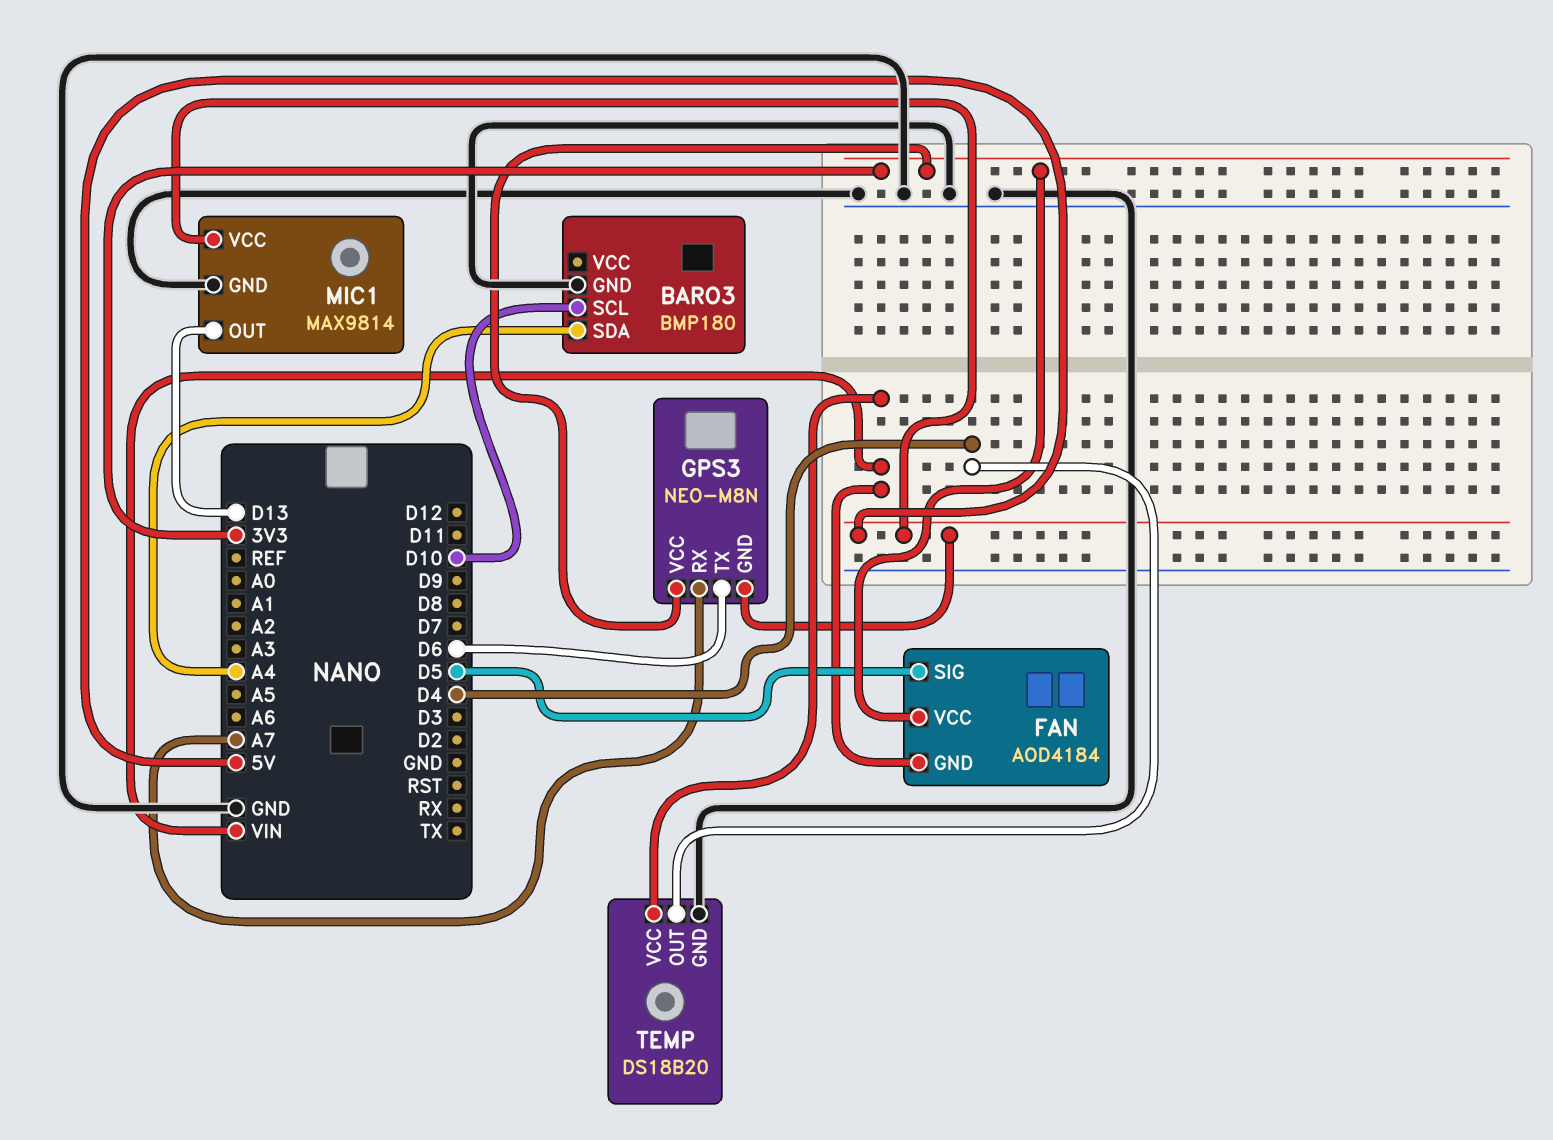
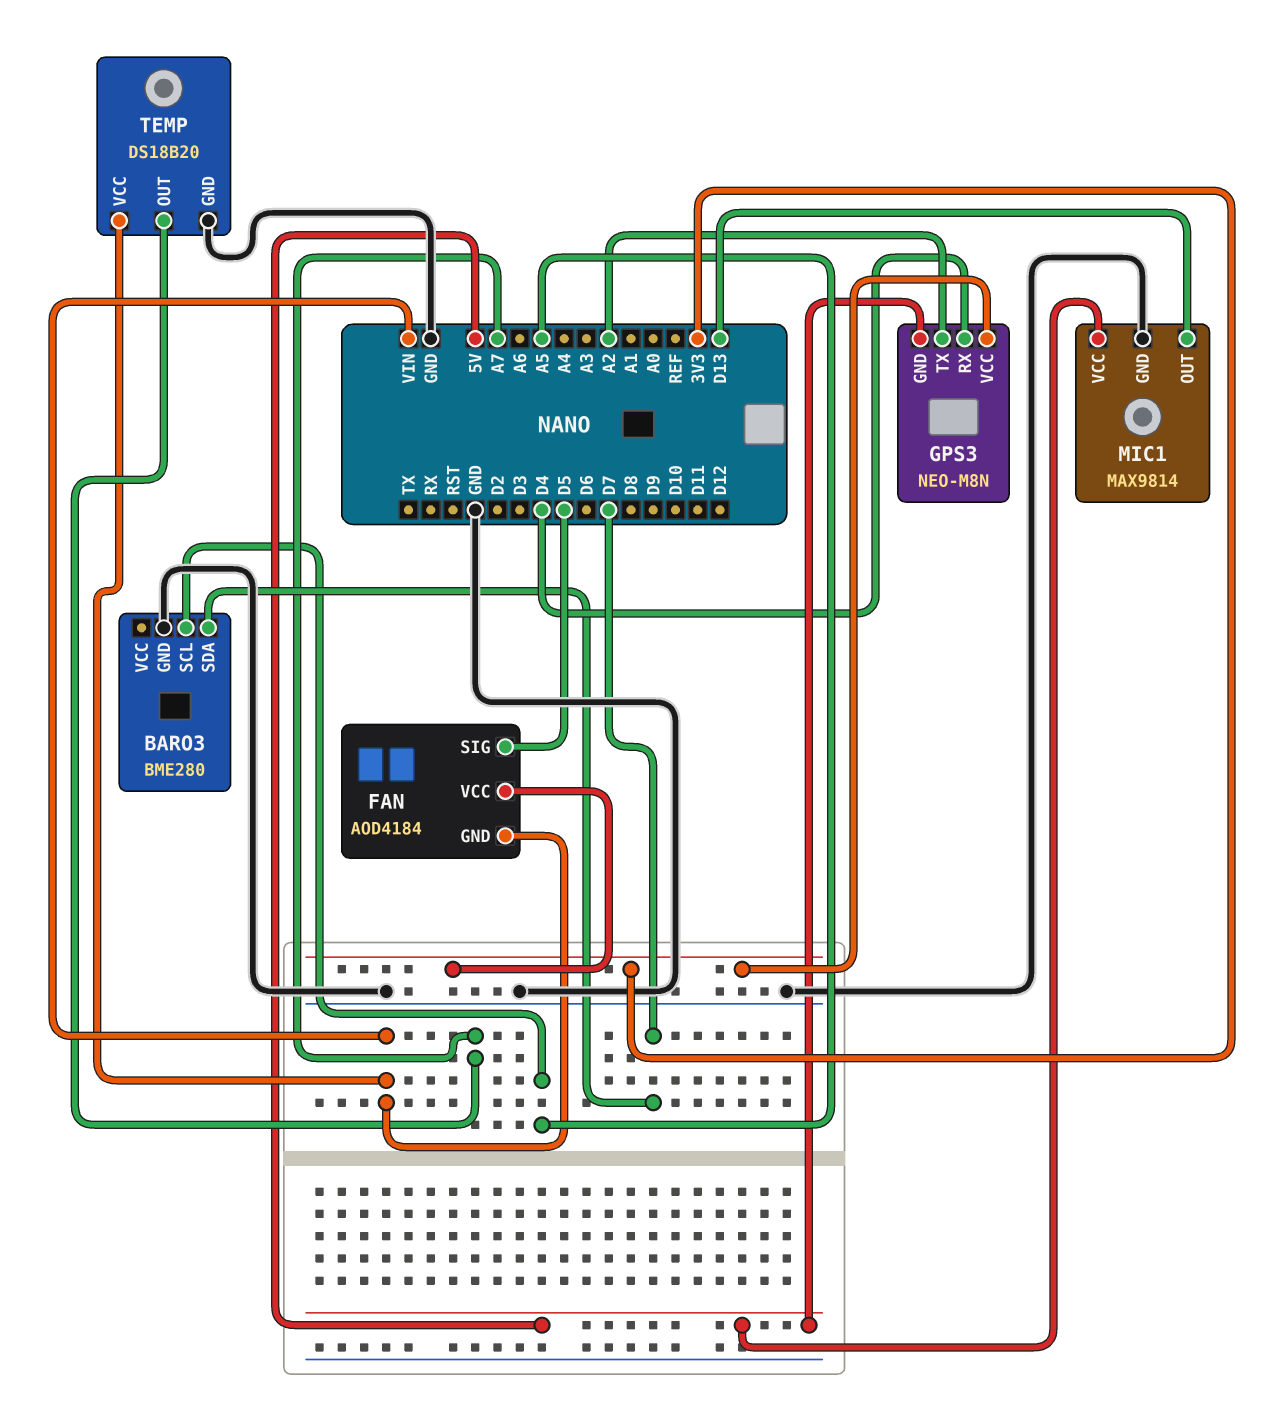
BARO3: BMP180 -> BME280
BARO3 pin SCL: D10 -> A5
BARO3 pin SDA: A4 -> D7
GPS3 pin RX: A7 -> D4
GPS3 pin TX: D6 -> A2
TEMP pin OUT: D4 -> A7

